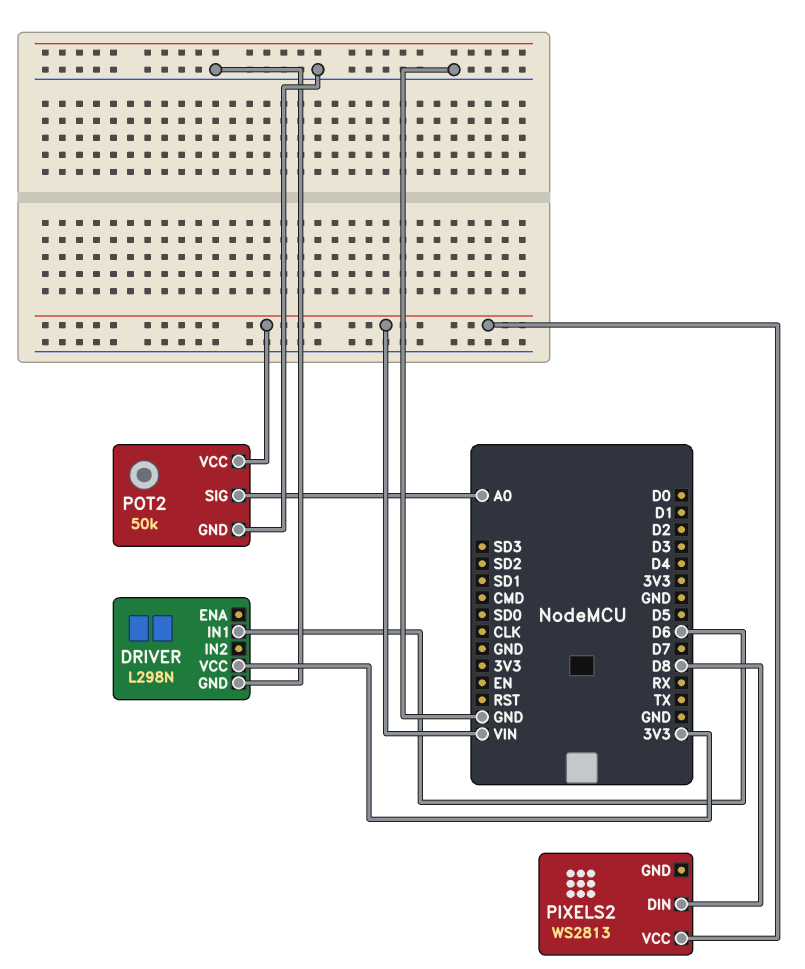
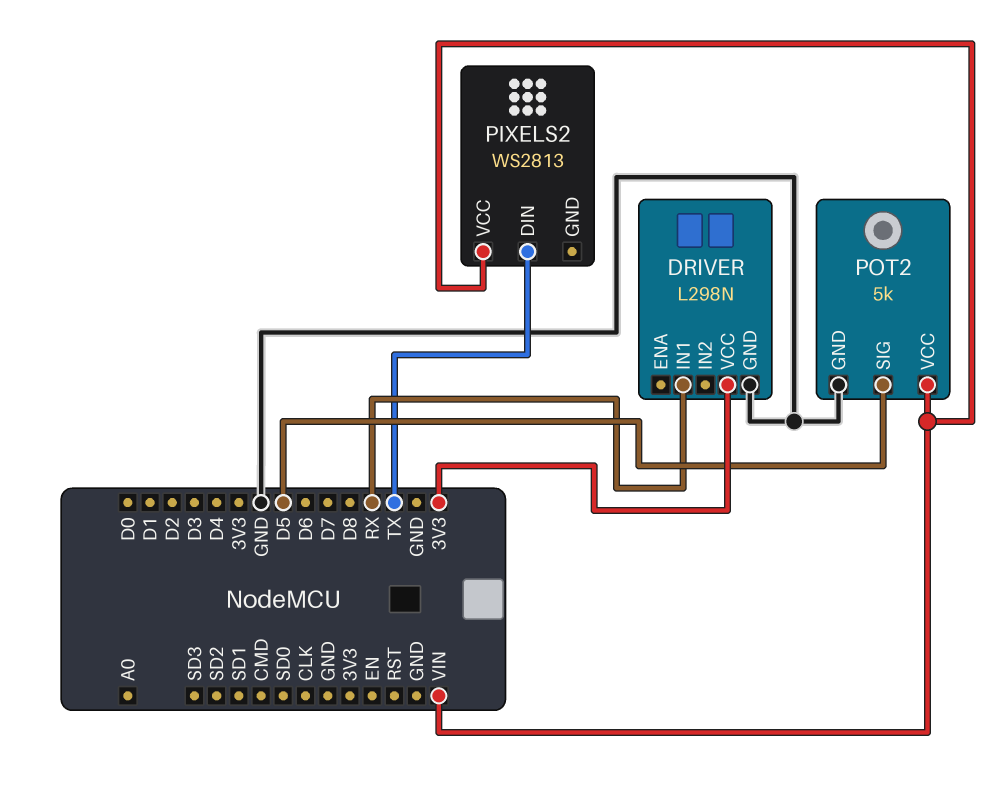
DRIVER pin IN1: D6 -> RX
PIXELS2 pin DIN: D8 -> TX
POT2: 50k -> 5k
POT2 pin SIG: A0 -> D5

